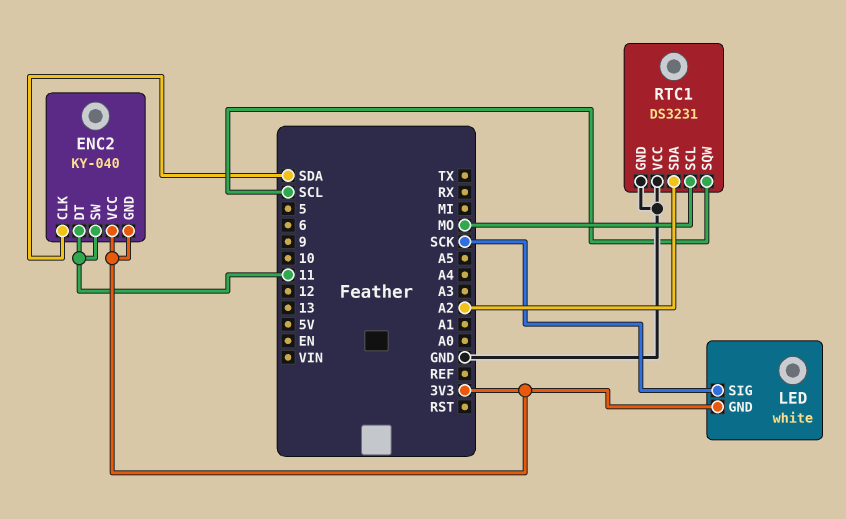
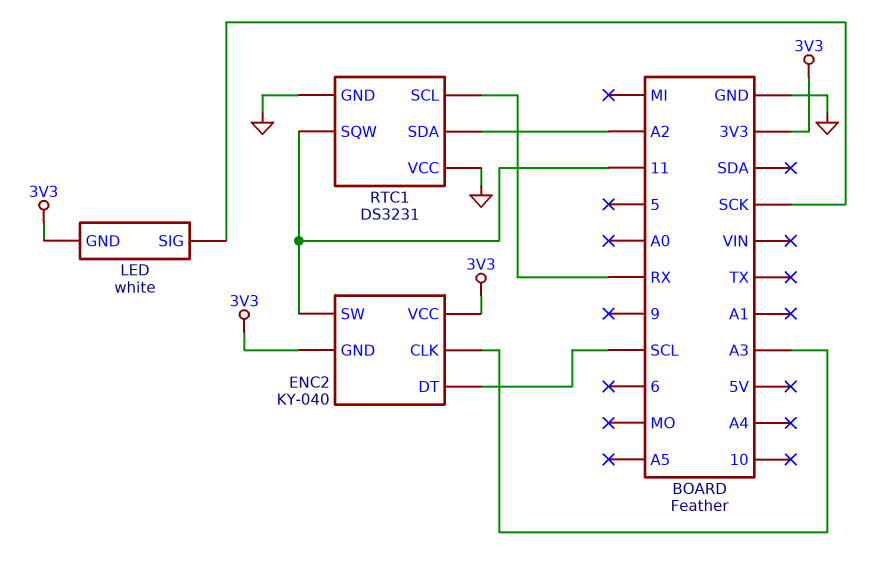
ENC2 pin CLK: SDA -> A3
ENC2 pin DT: 11 -> SCL
RTC1 pin SCL: MO -> RX
RTC1 pin SQW: SCL -> 11

